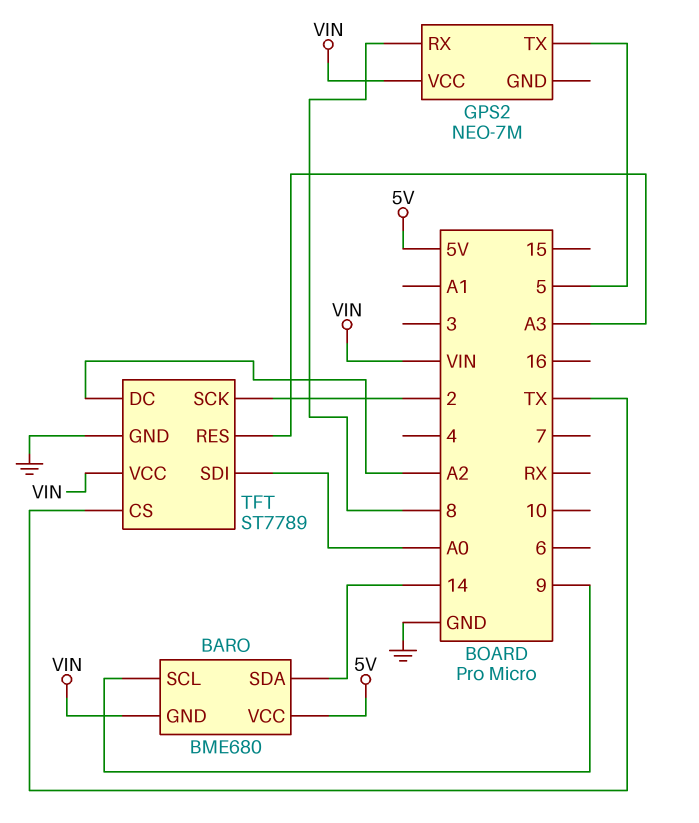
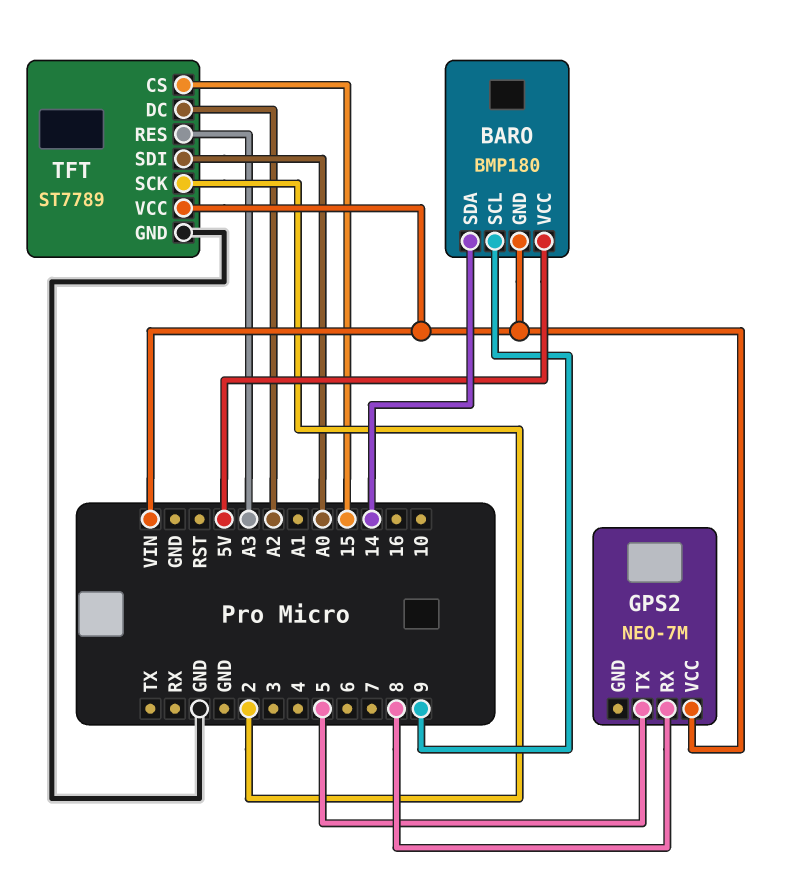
BARO: BME680 -> BMP180
TFT pin CS: TX -> 15

